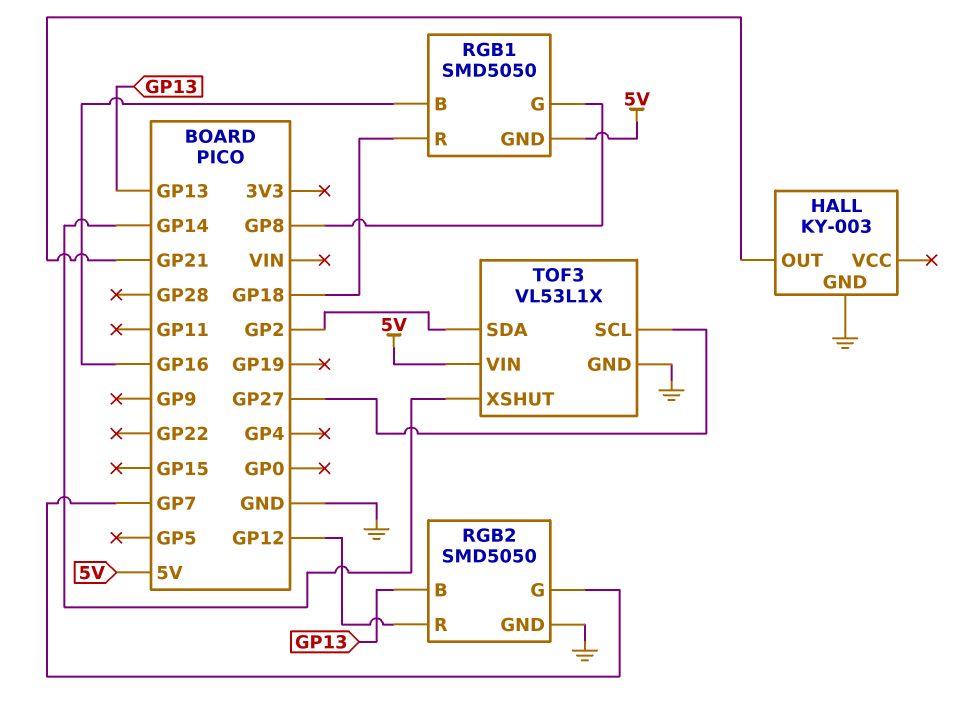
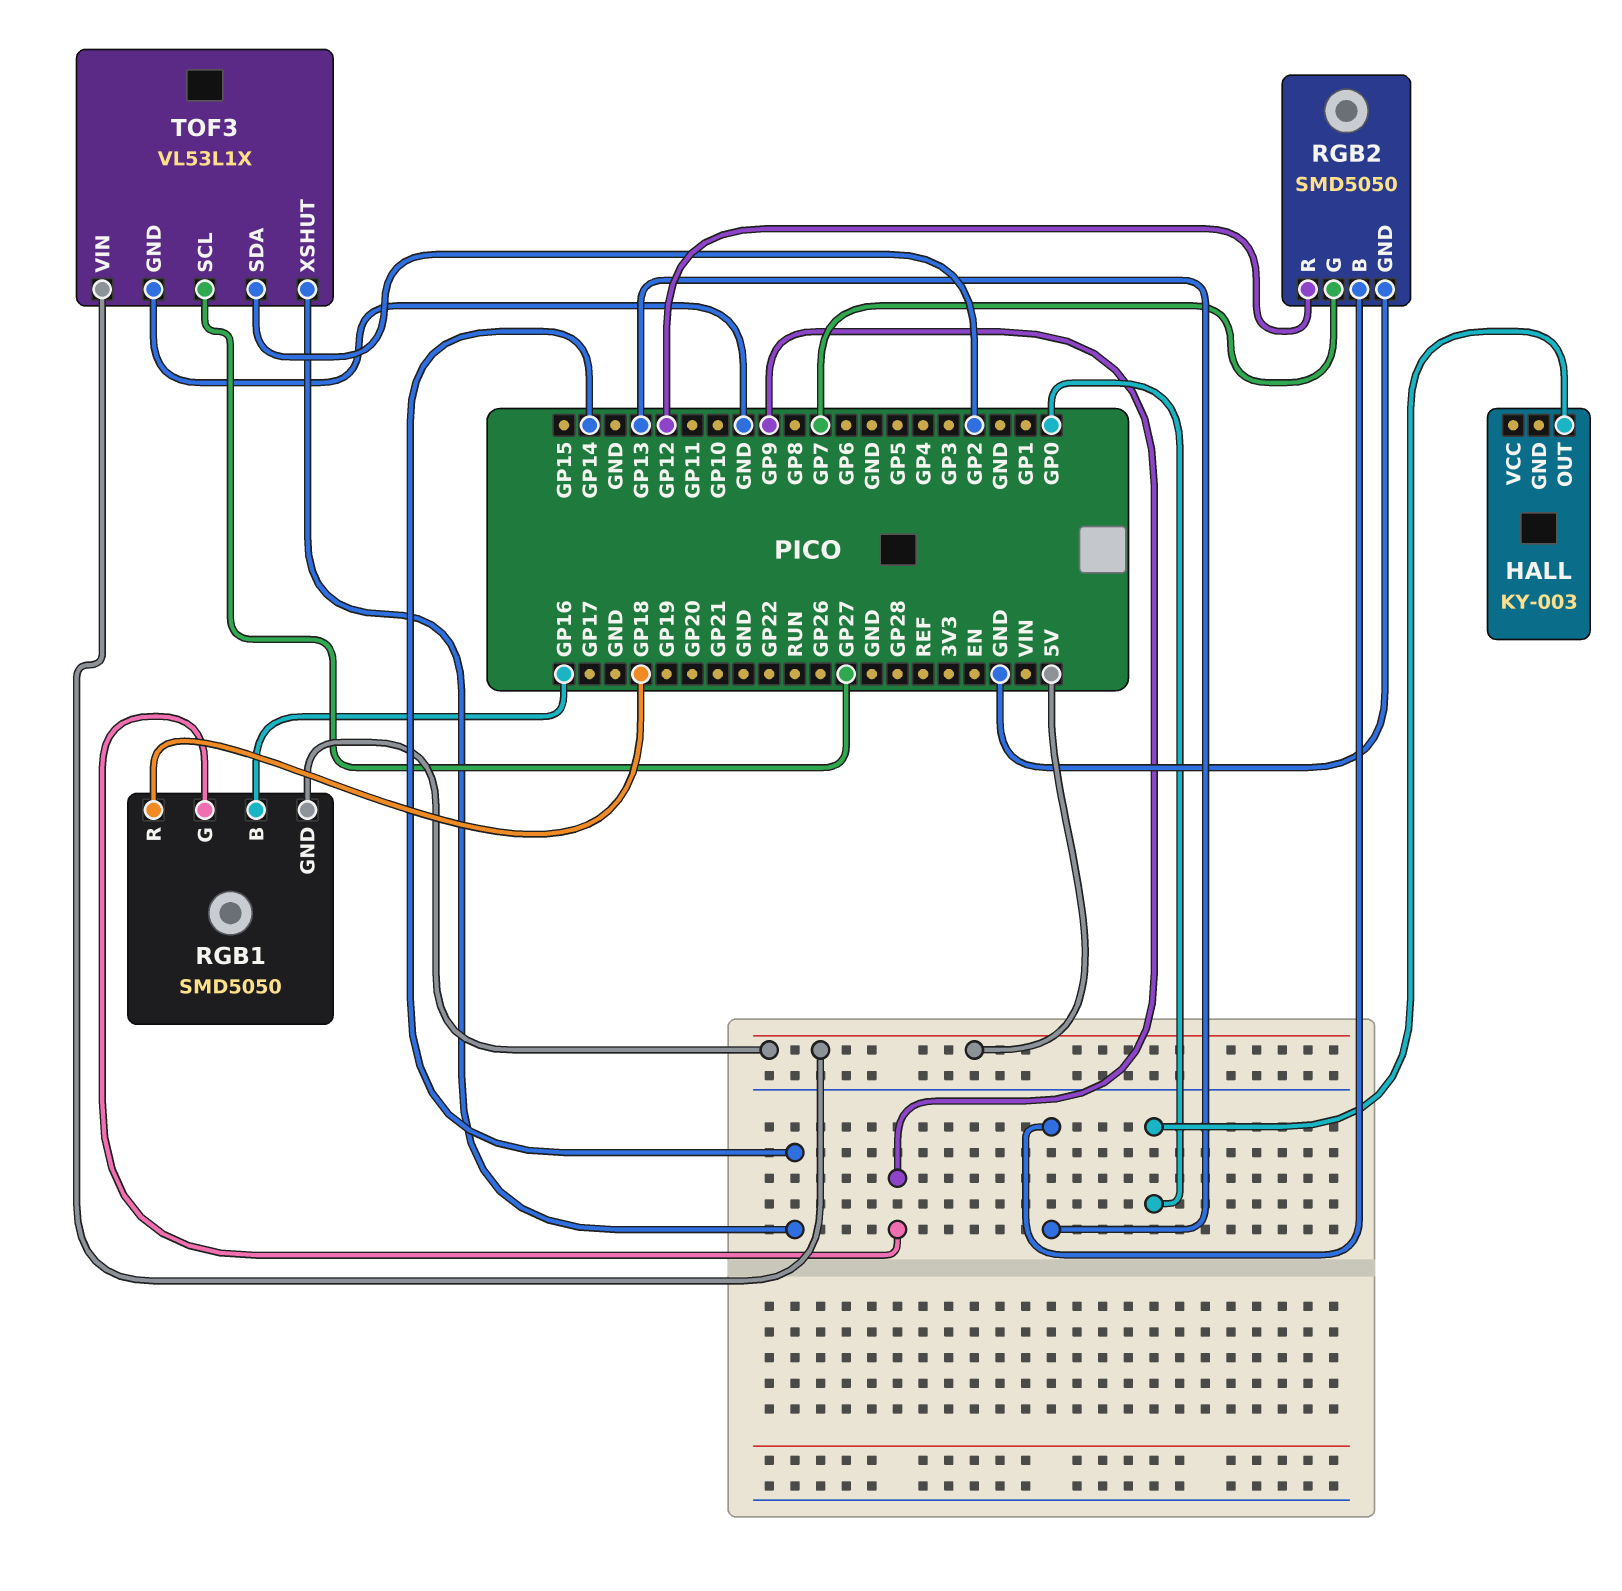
HALL pin GND: GND -> none
HALL pin OUT: GP21 -> GP0
RGB1 pin G: GP8 -> GP9

